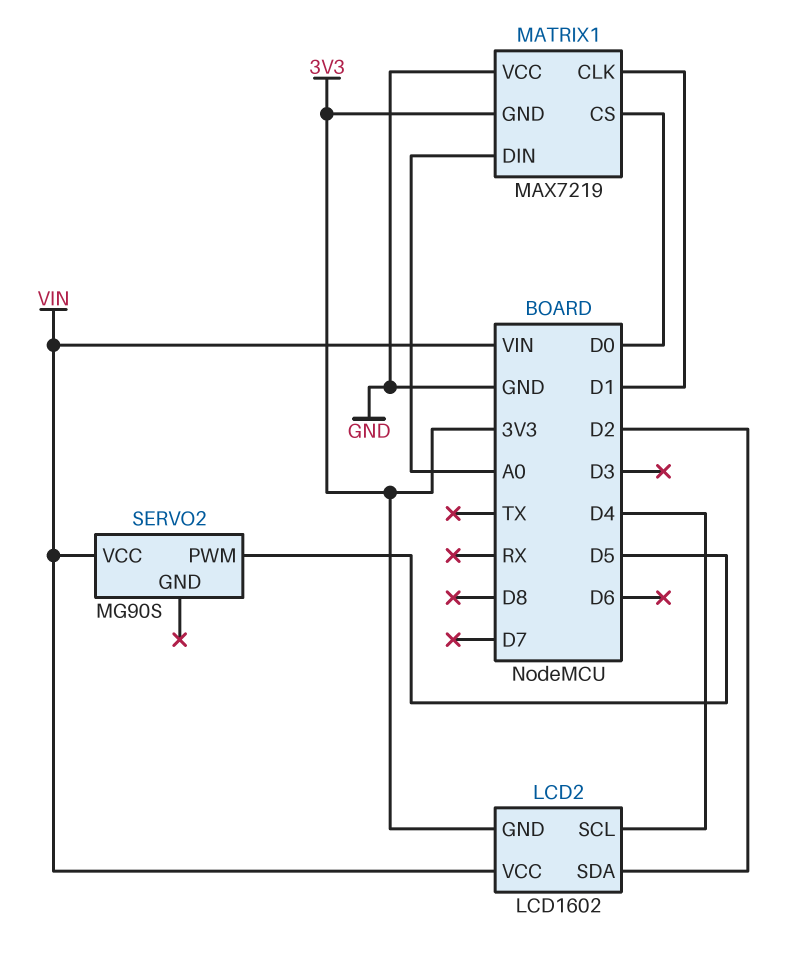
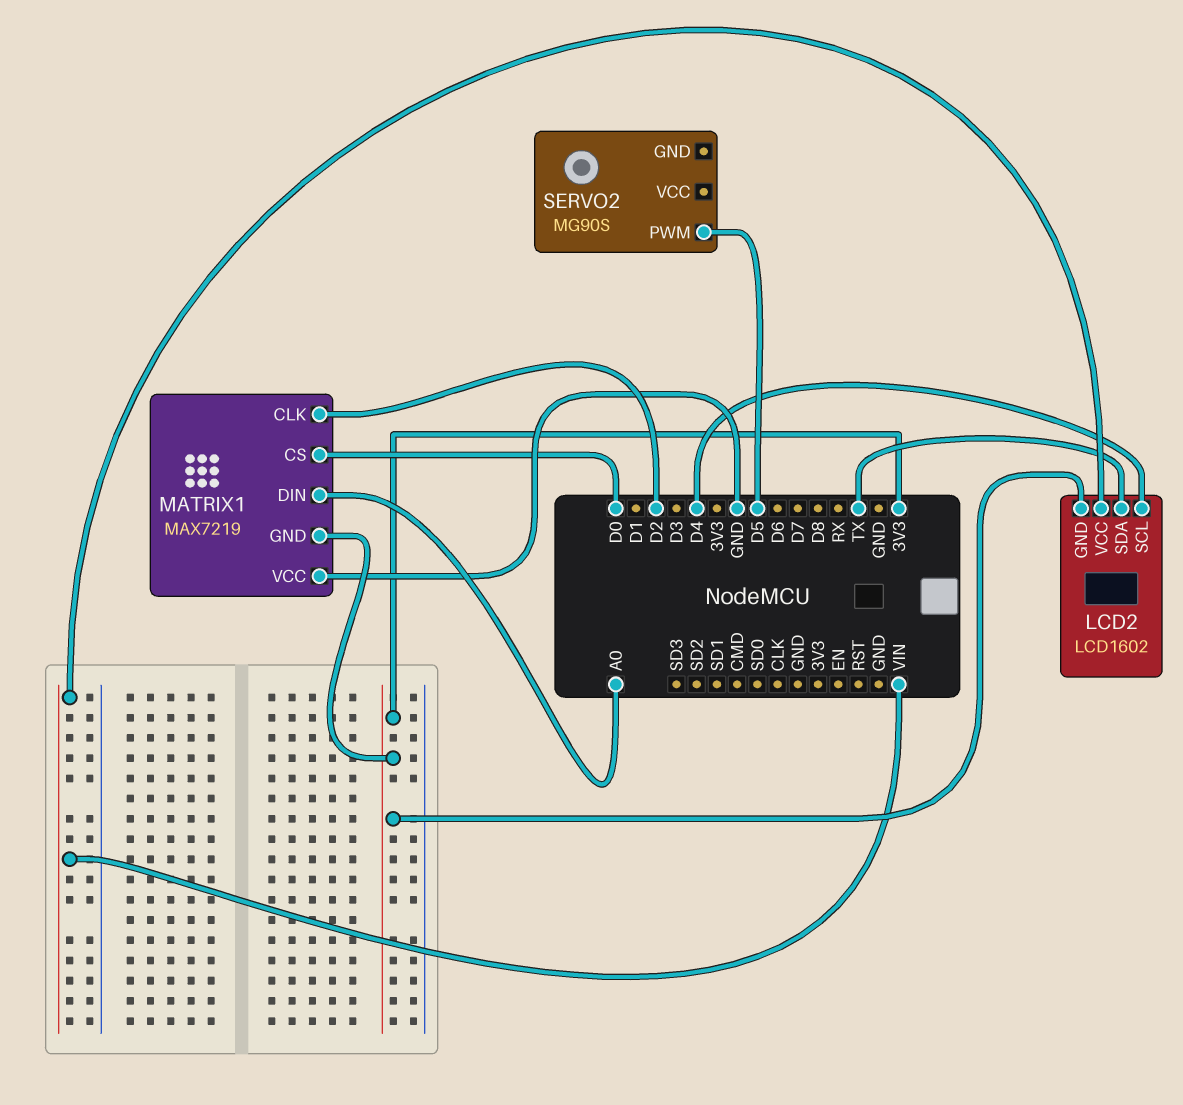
LCD2 pin SDA: D2 -> TX
MATRIX1 pin CLK: D1 -> D2
SERVO2 pin VCC: VIN -> none

